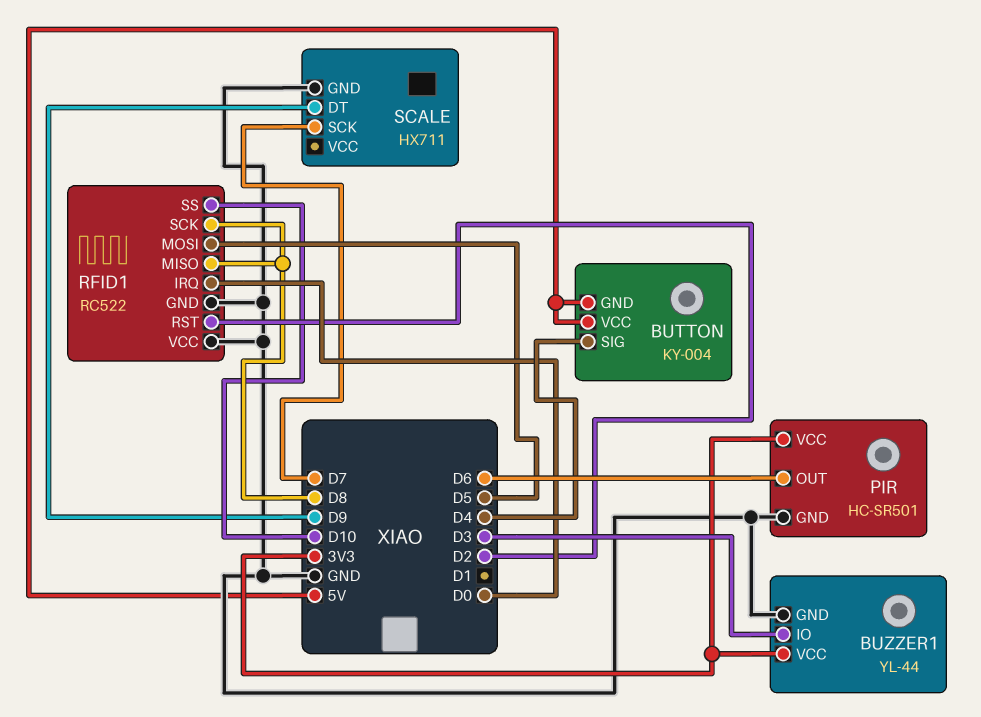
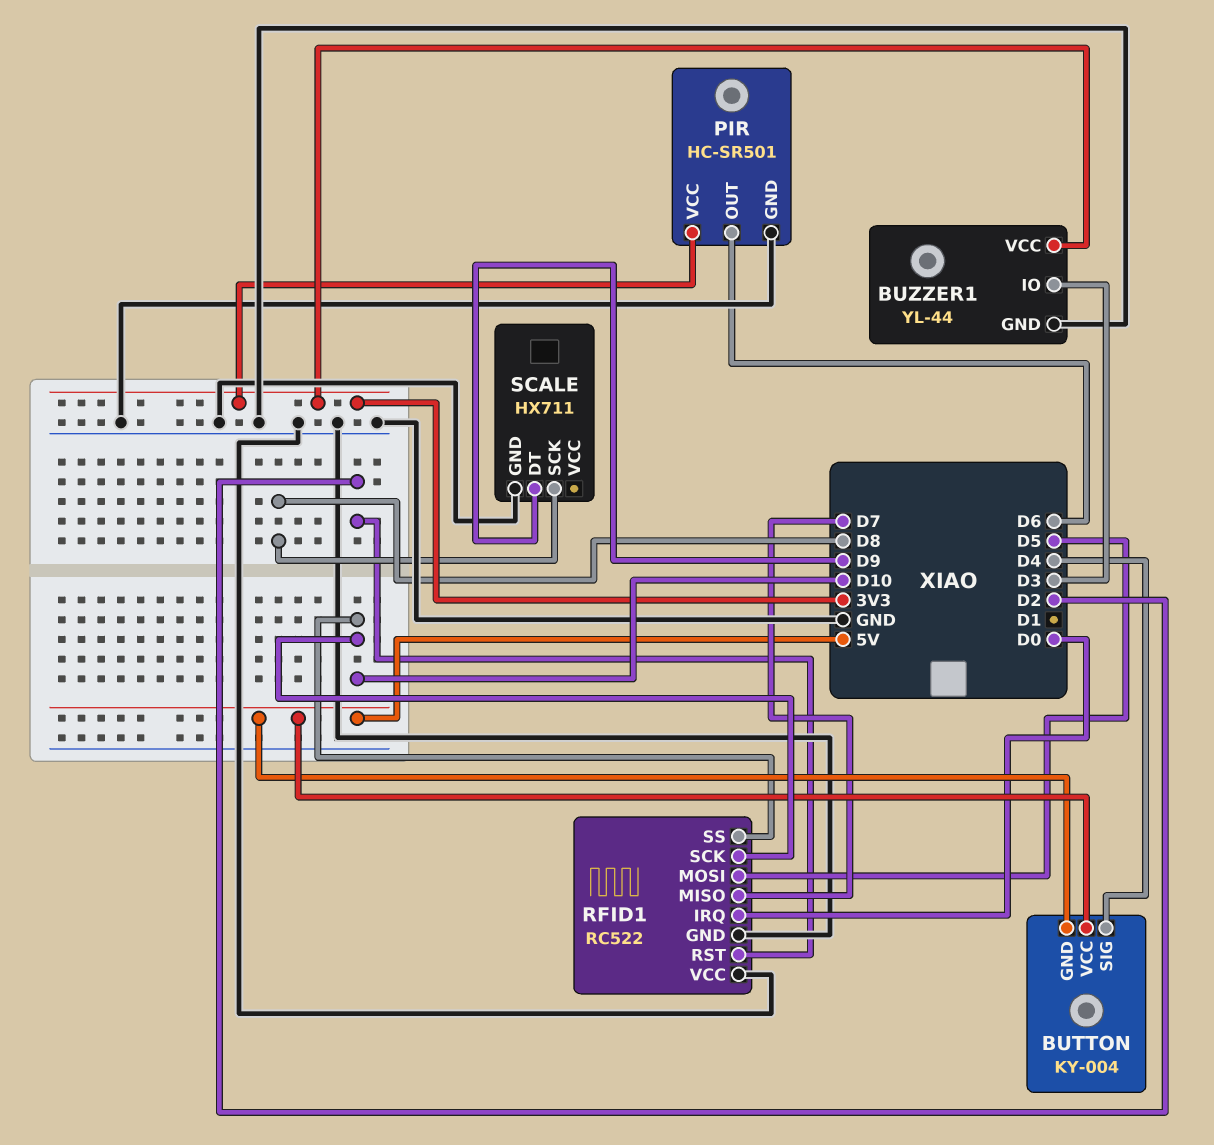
RFID1 pin MISO: D8 -> D7
RFID1 pin SCK: D8 -> D10
SCALE pin SCK: D7 -> D8

